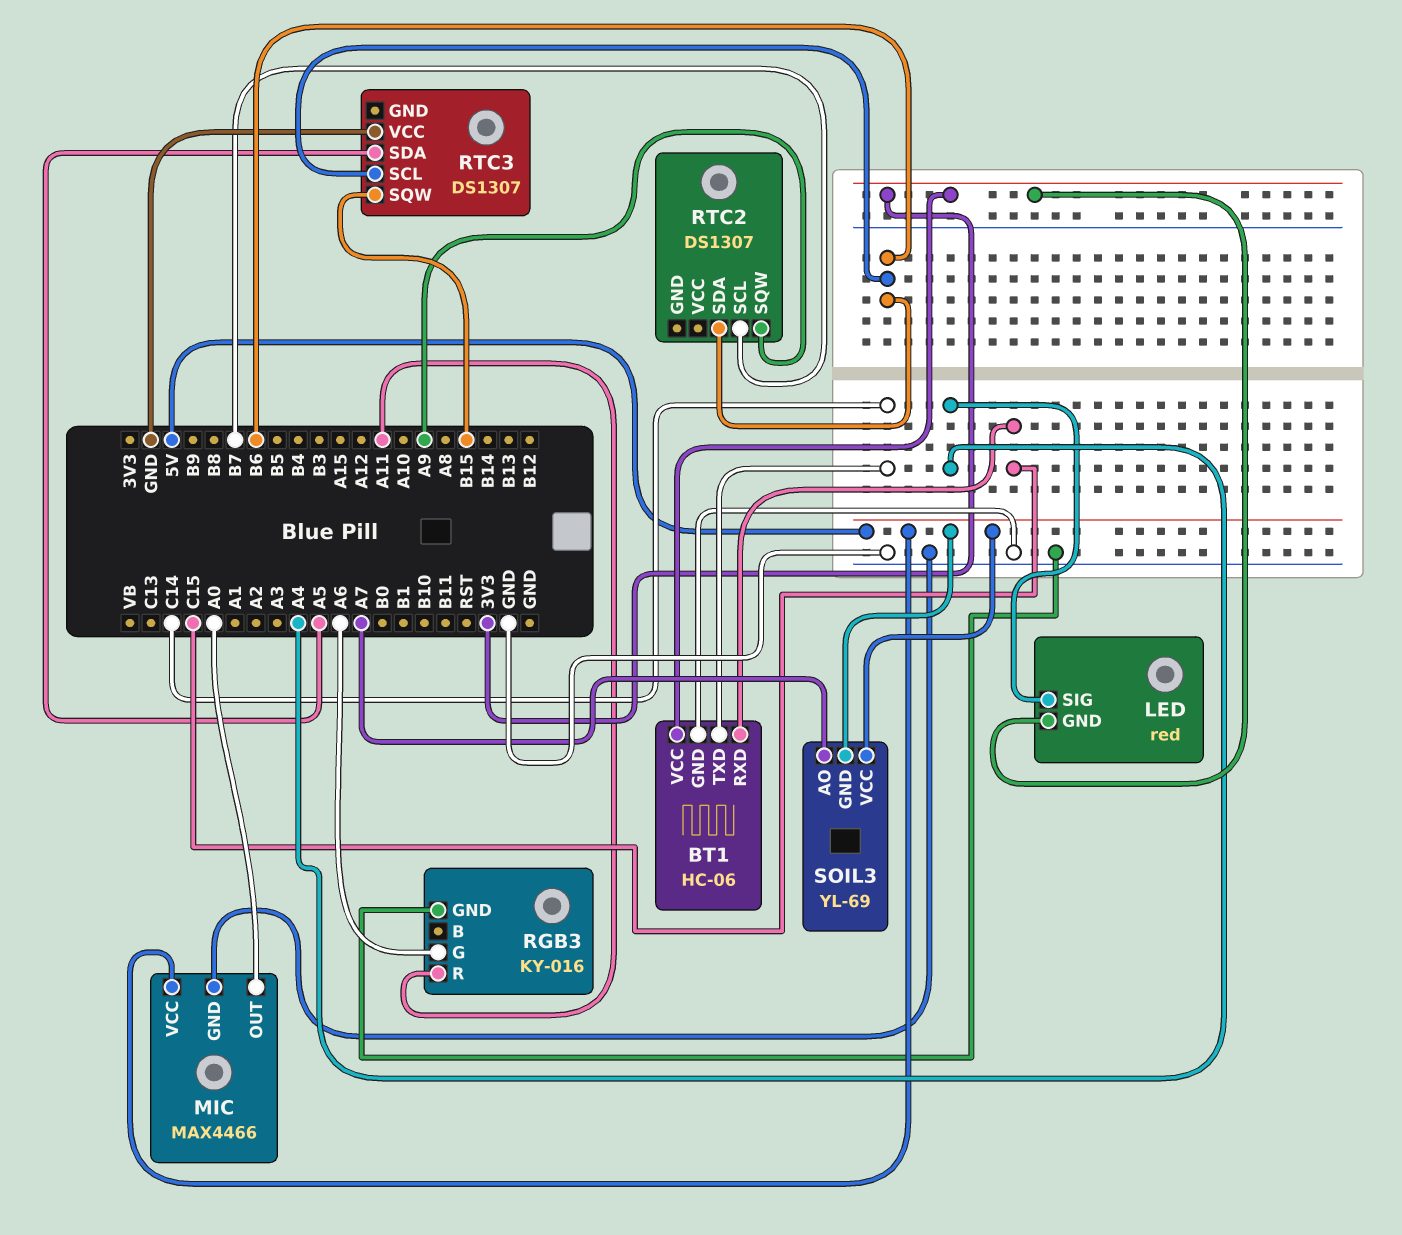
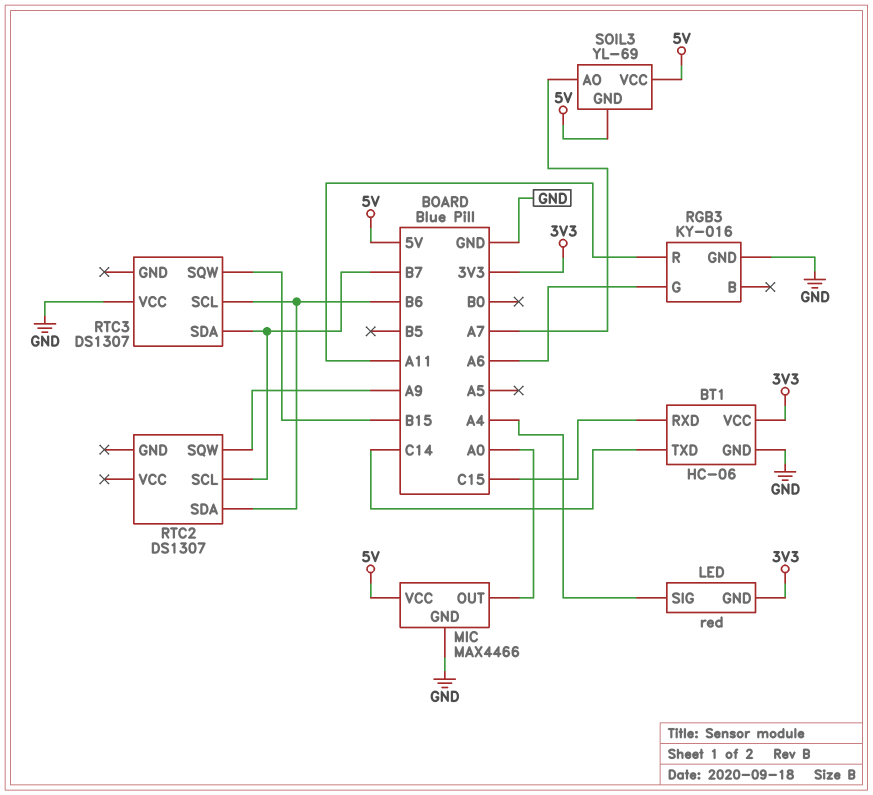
RTC3 pin SDA: A5 -> B7

